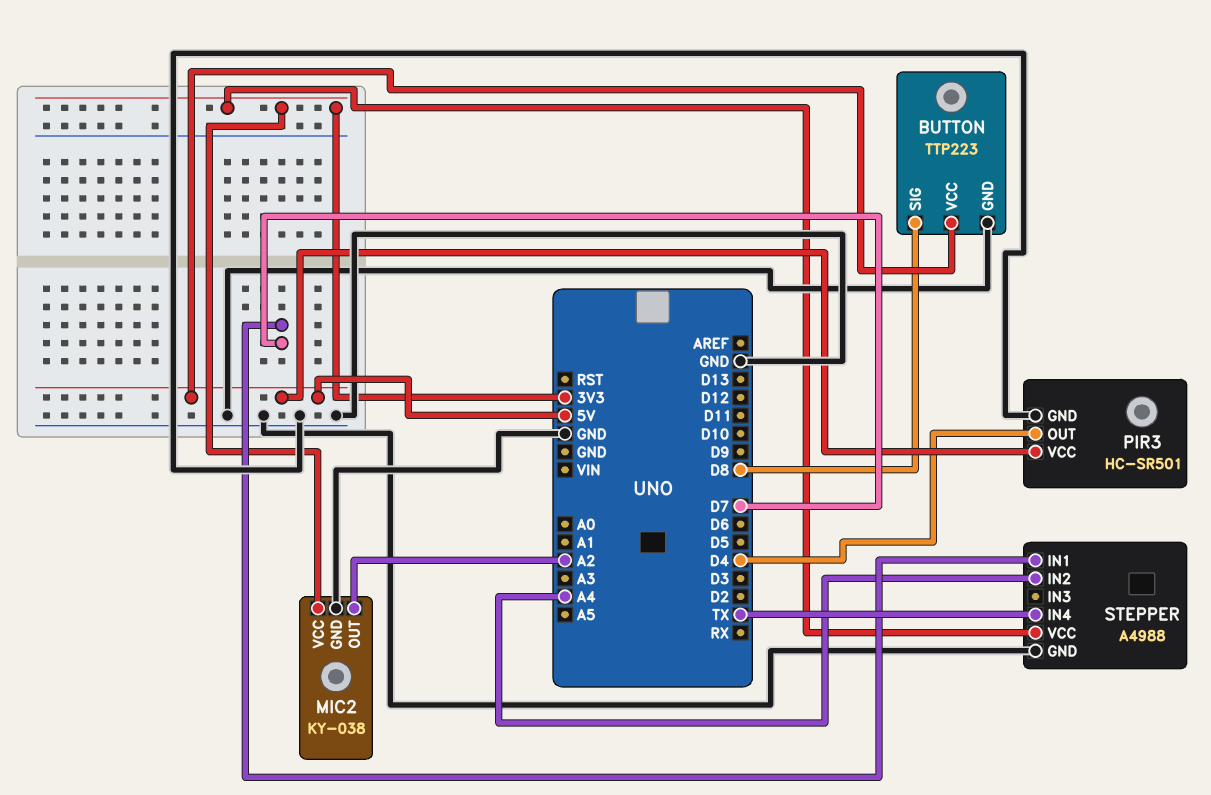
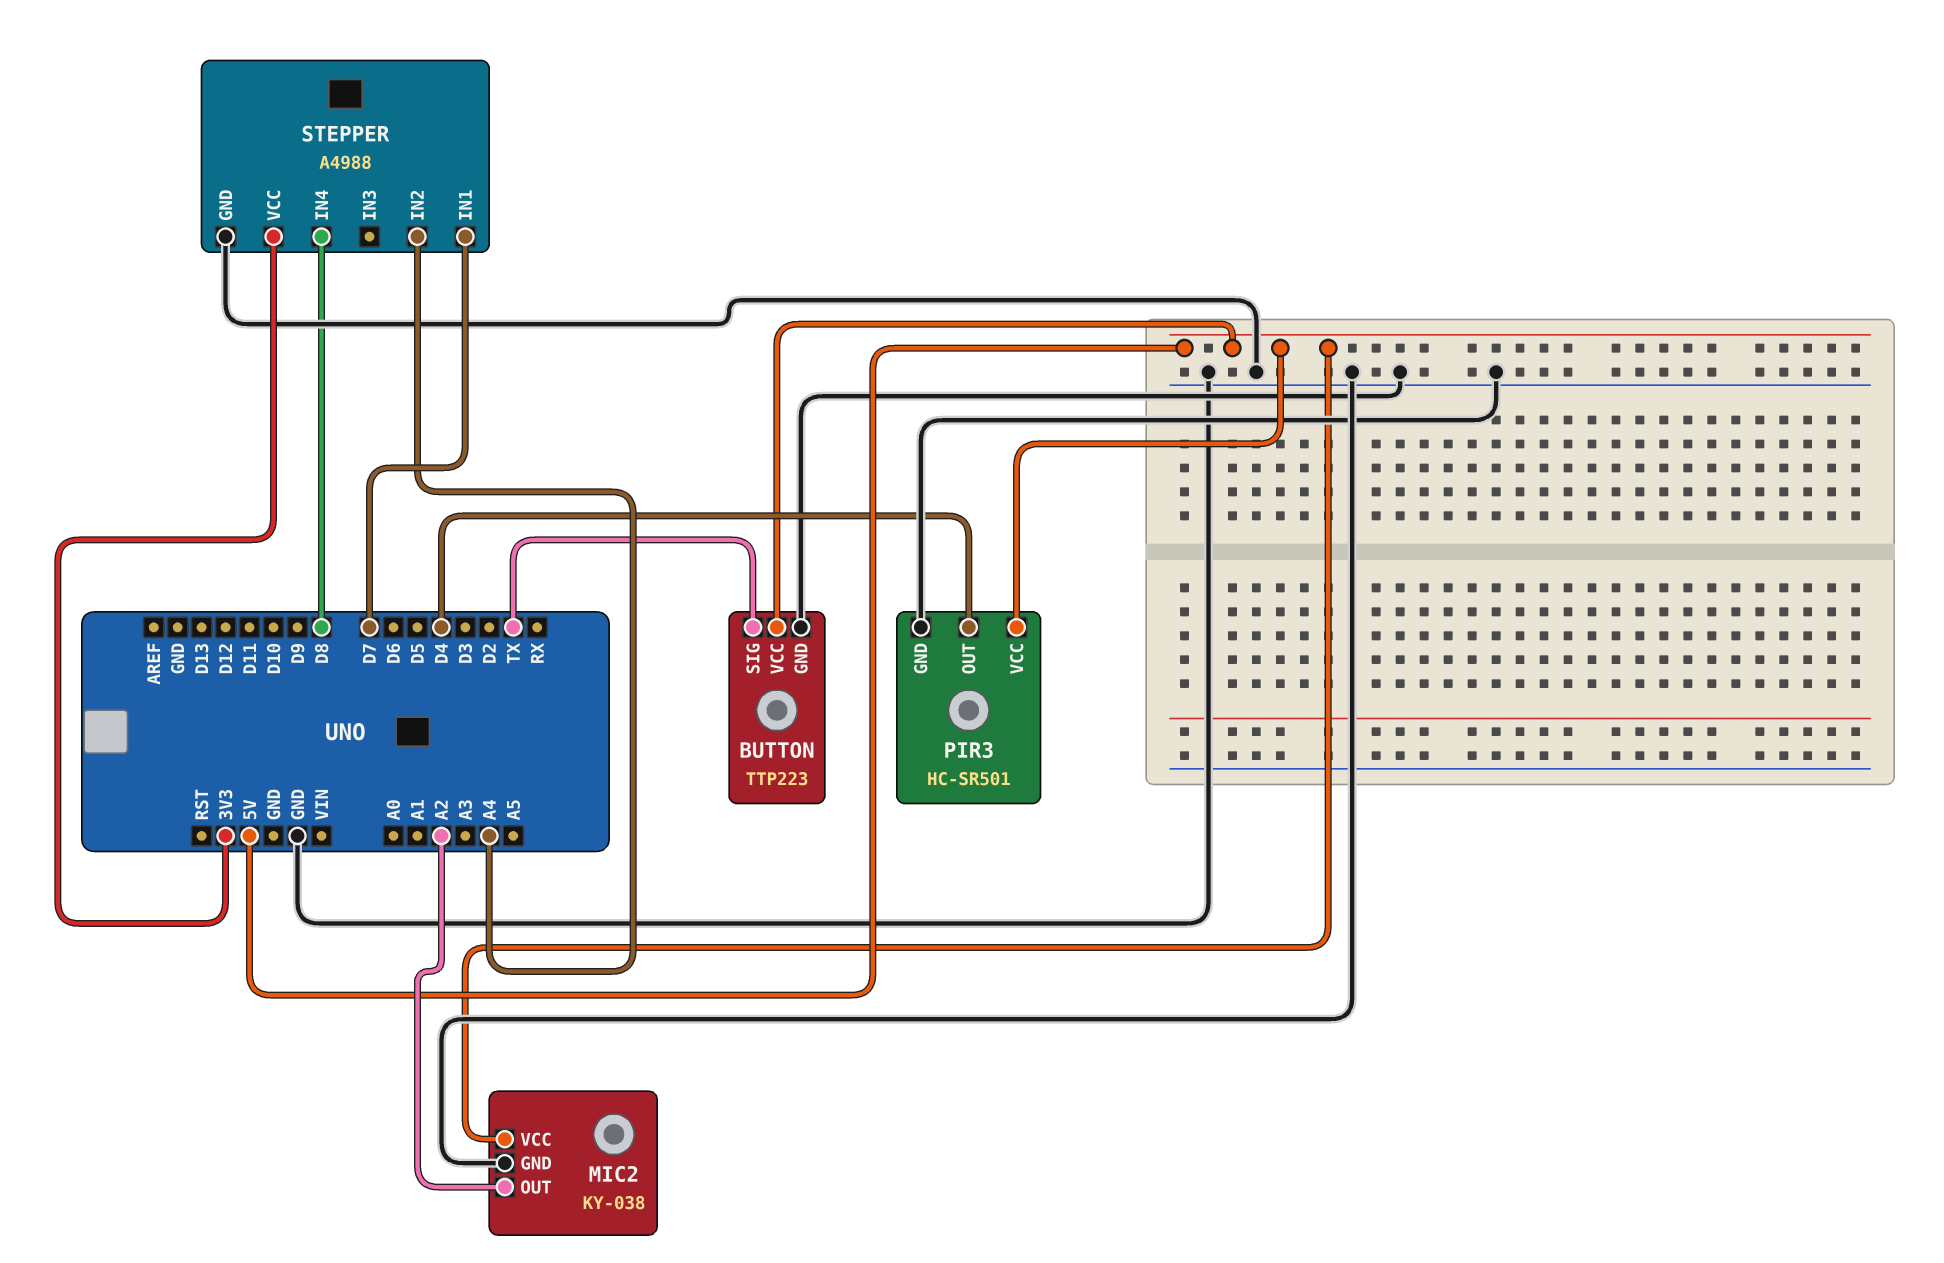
BUTTON pin SIG: D8 -> TX
MIC2 pin VCC: 3V3 -> 5V
STEPPER pin IN4: TX -> D8

